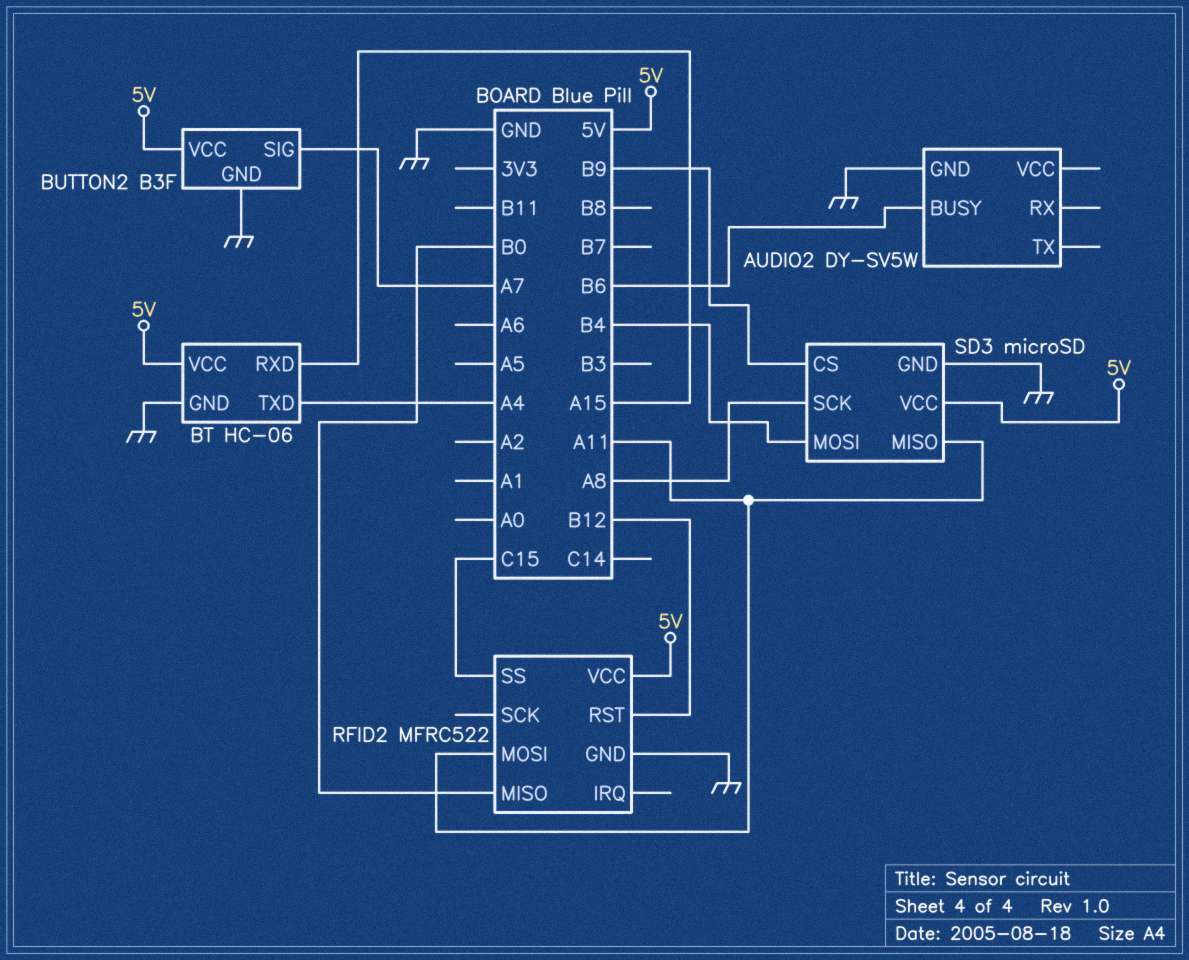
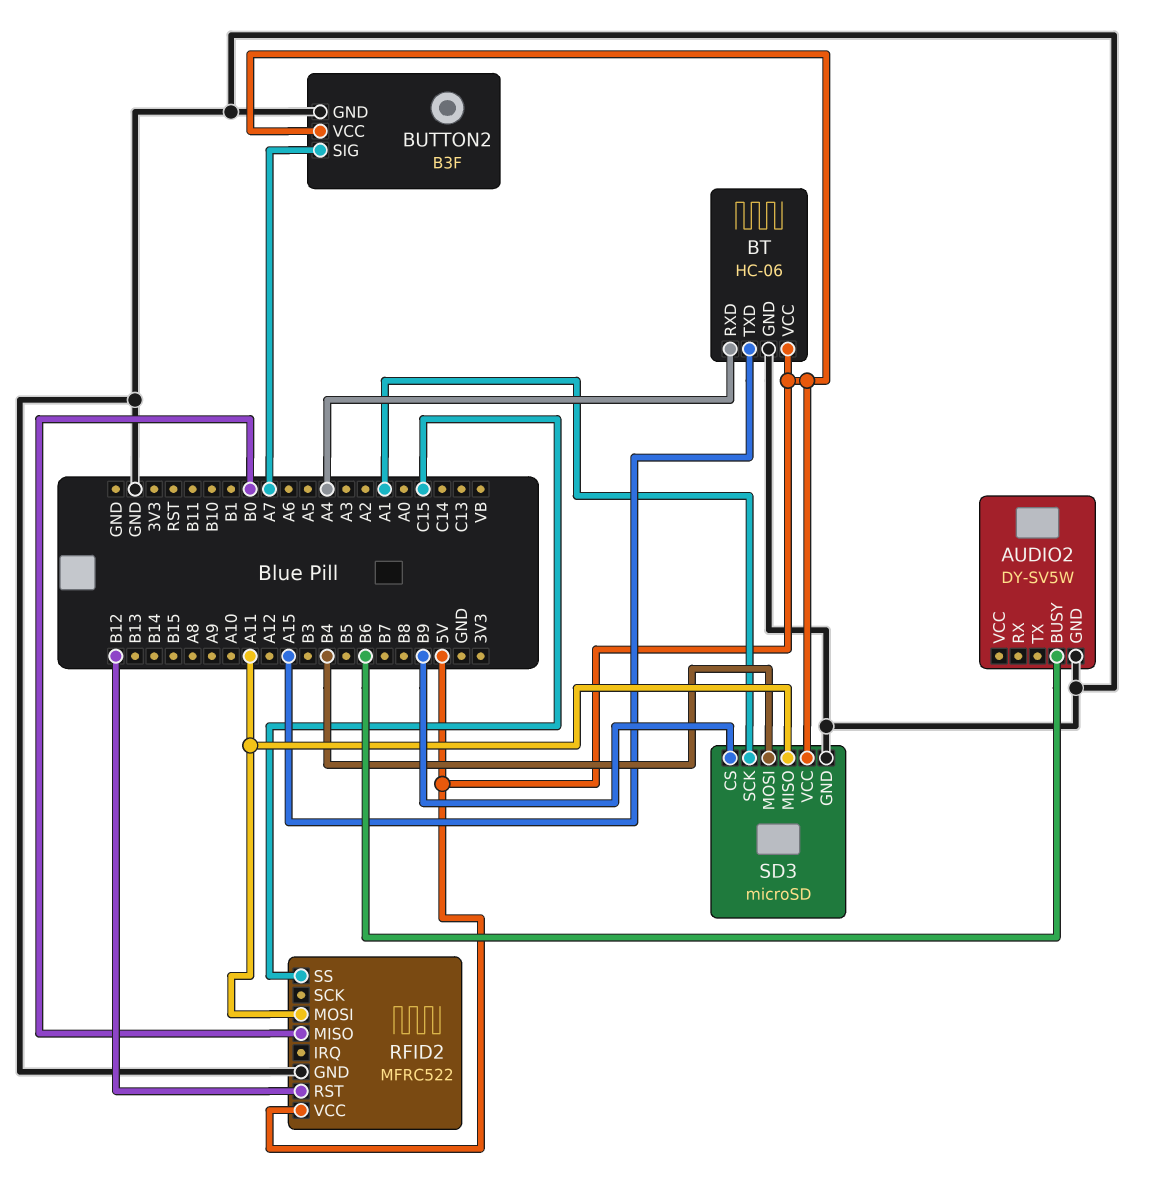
BT pin RXD: A15 -> A4
BT pin TXD: A4 -> A15
SD3 pin SCK: A8 -> A1

